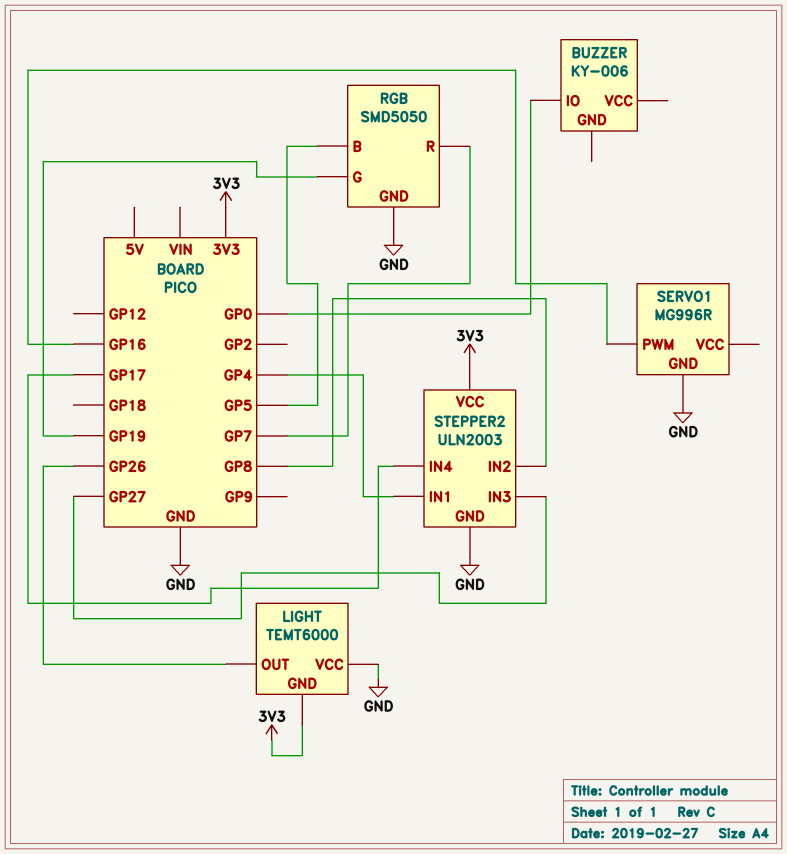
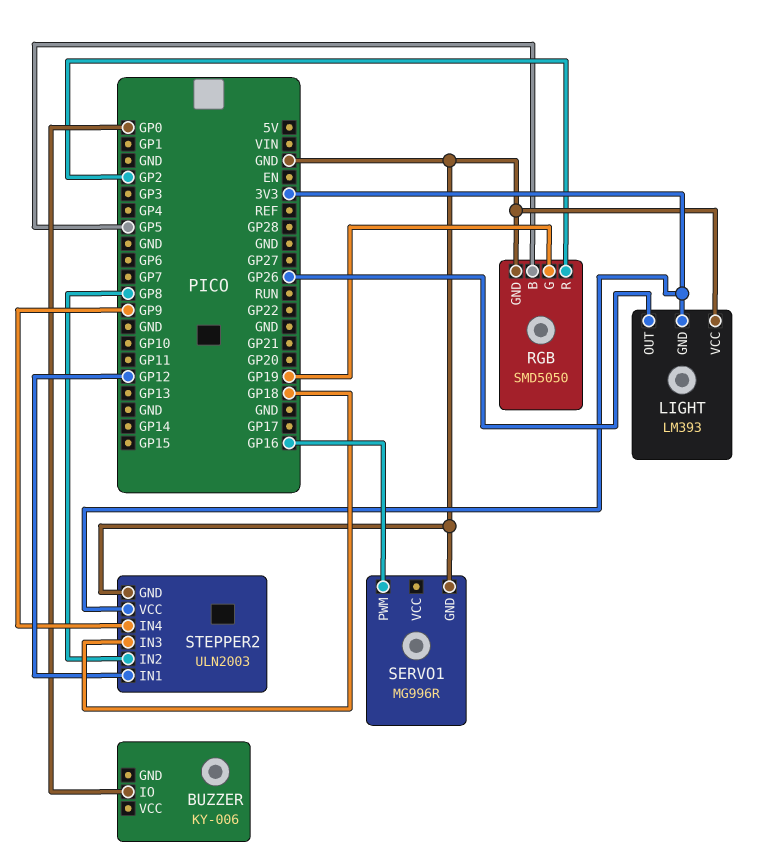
LIGHT: TEMT6000 -> LM393
RGB pin R: GP7 -> GP2
STEPPER2 pin IN1: GP4 -> GP12
STEPPER2 pin IN3: GP27 -> GP18
STEPPER2 pin IN4: GP17 -> GP9

